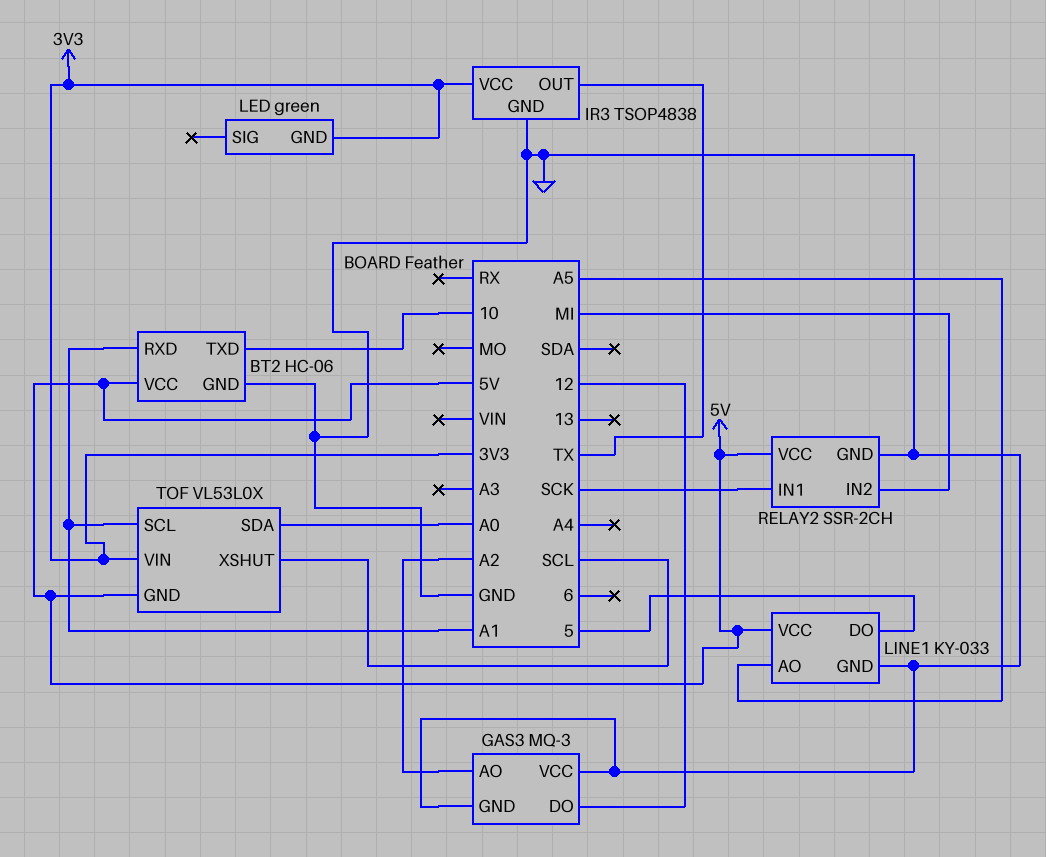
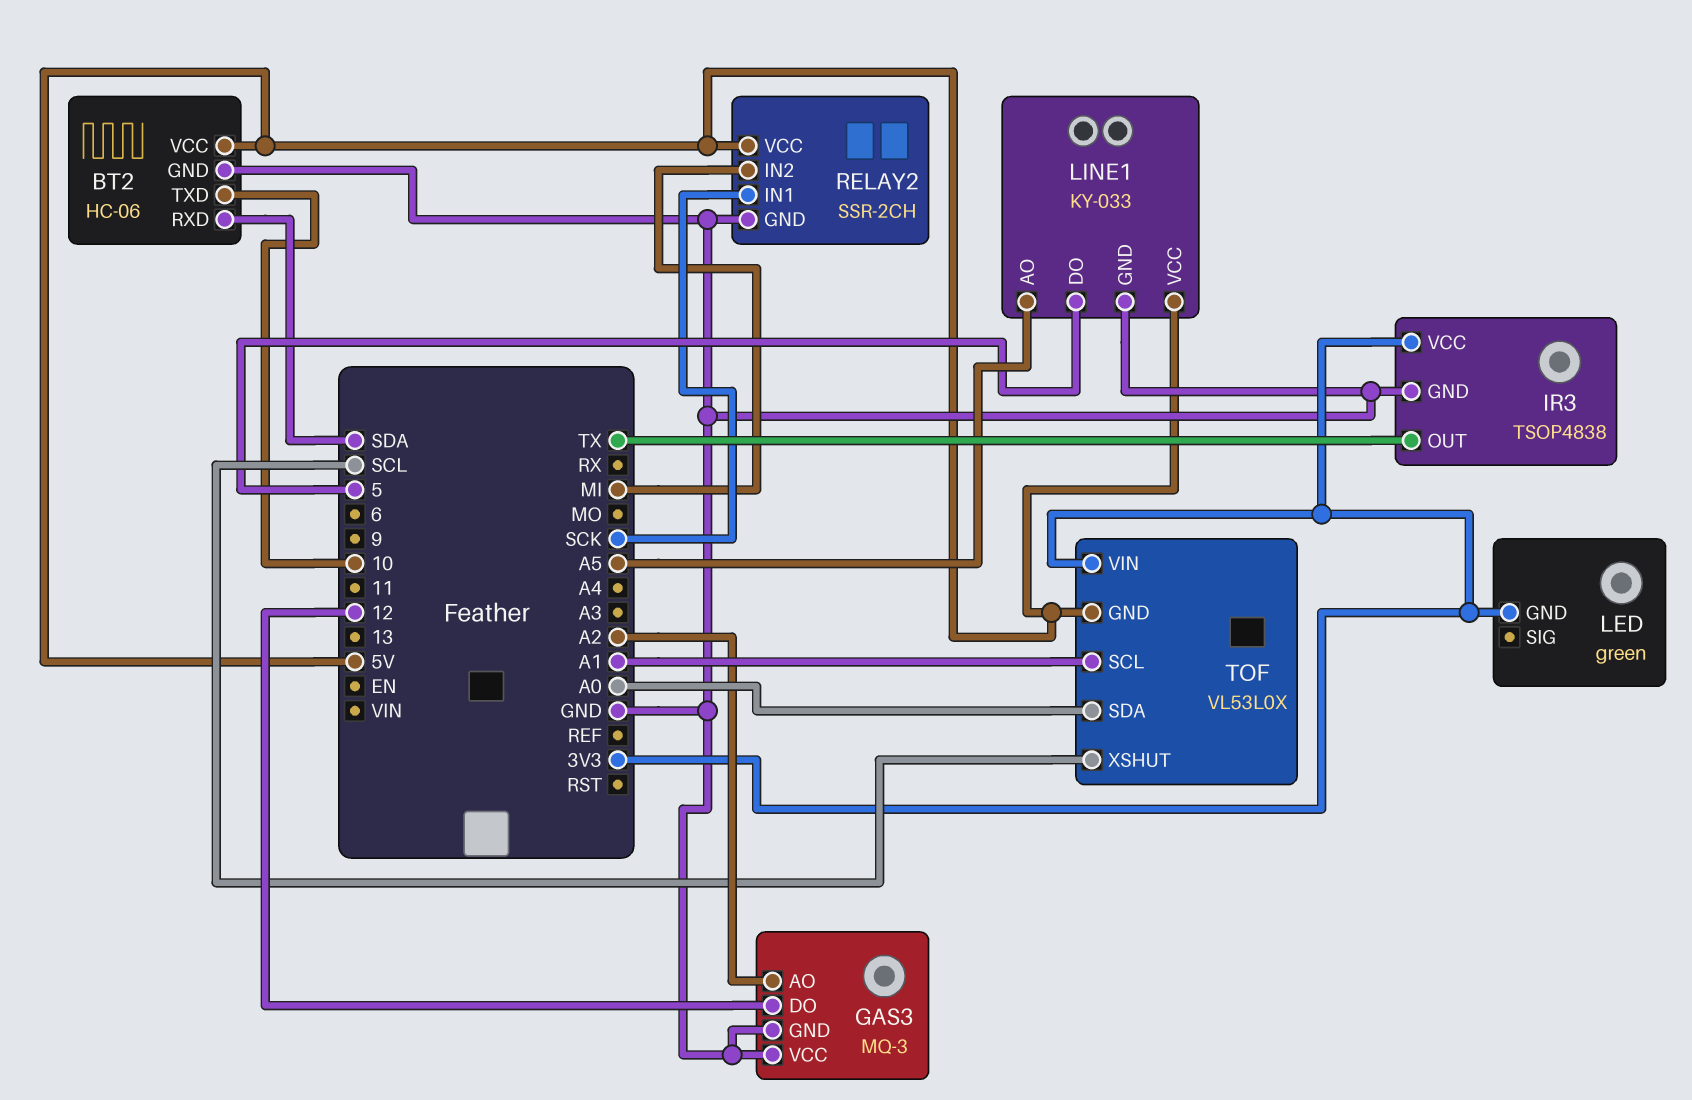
BT2 pin RXD: A1 -> SDA

